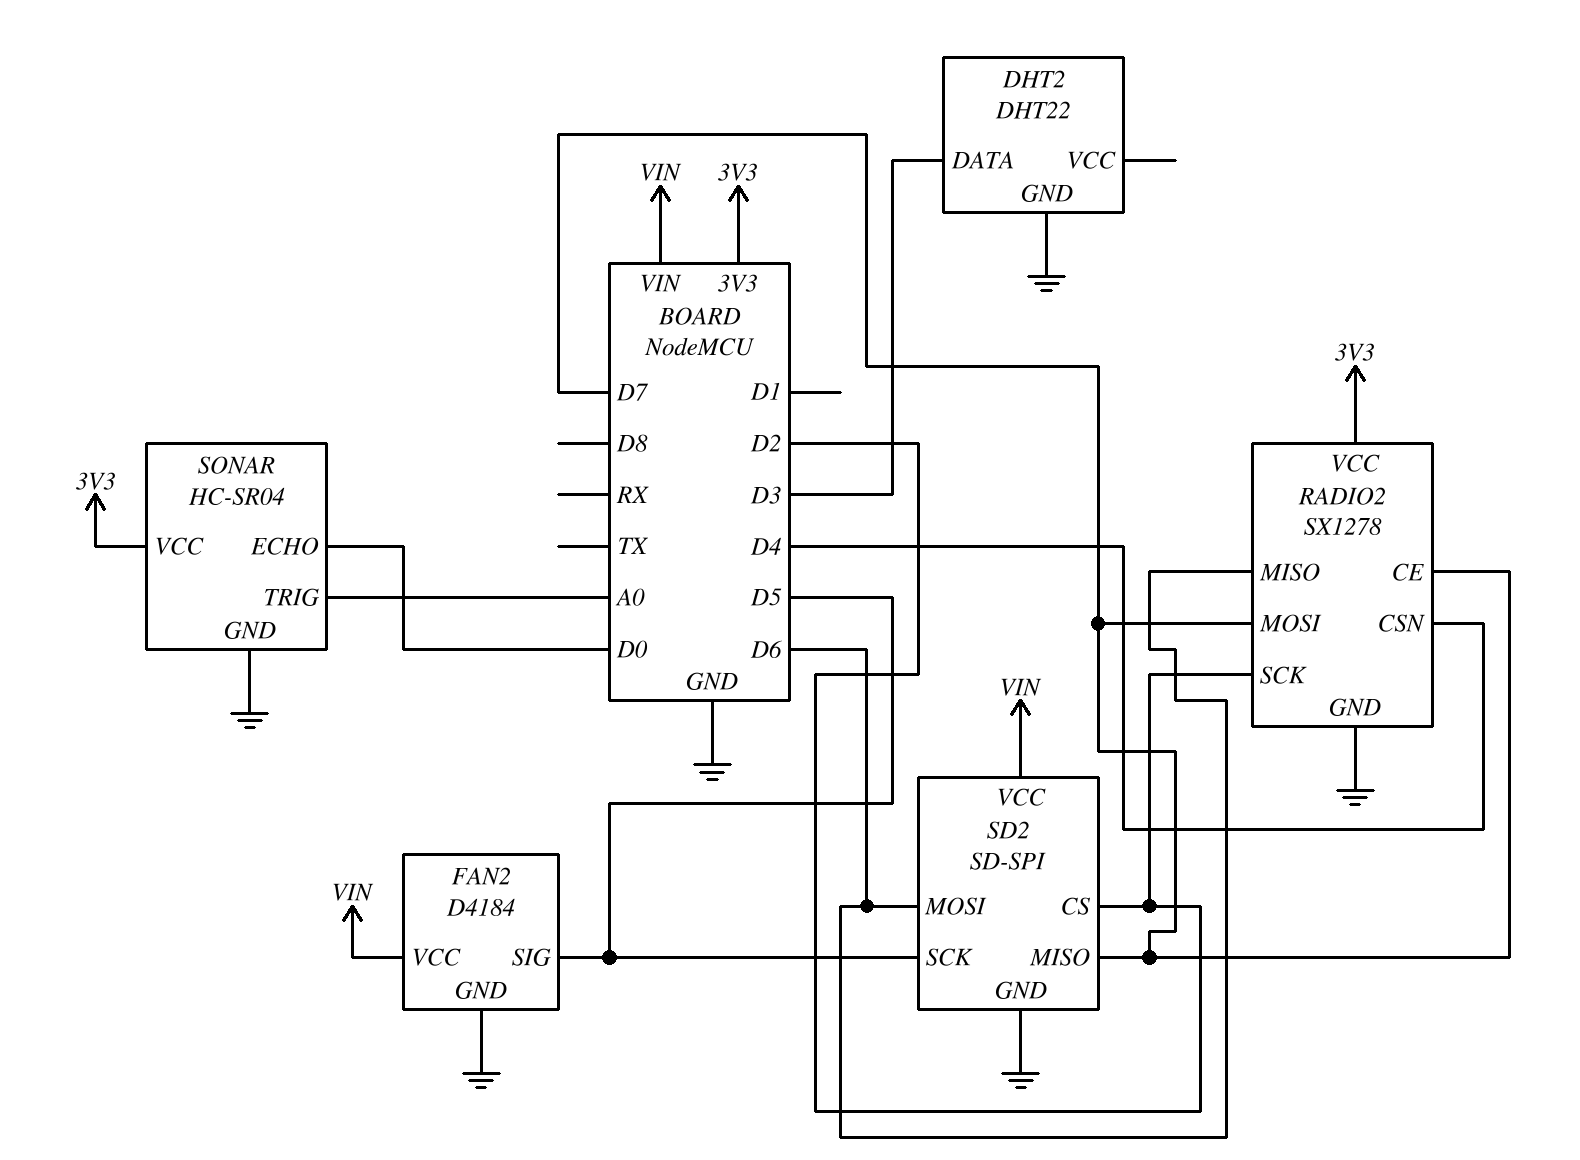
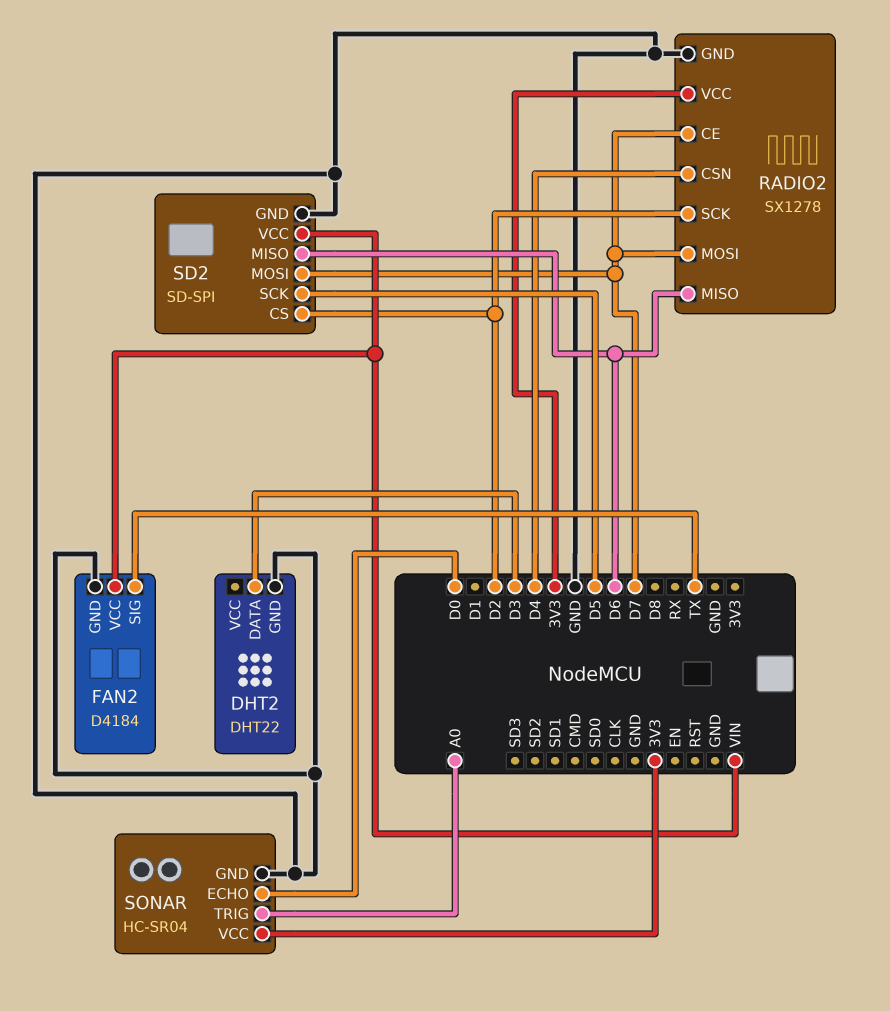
FAN2 pin SIG: D5 -> TX
SD2 pin MISO: D7 -> D6
SD2 pin MOSI: D6 -> D7

